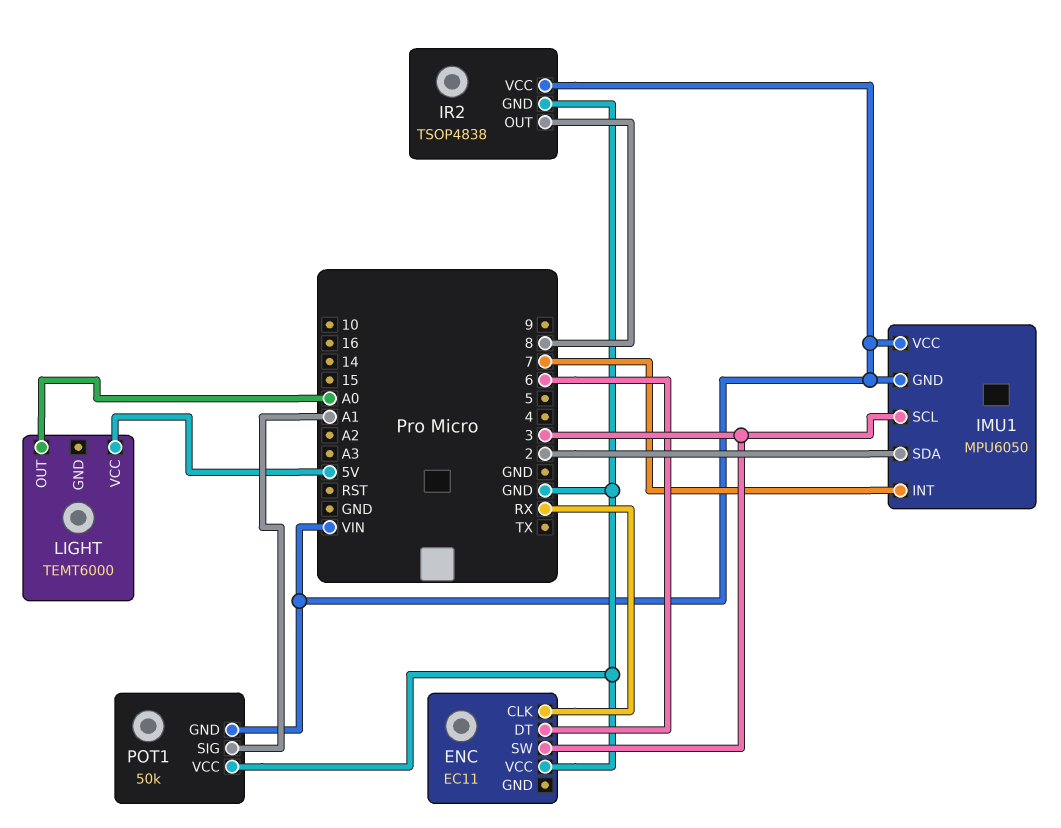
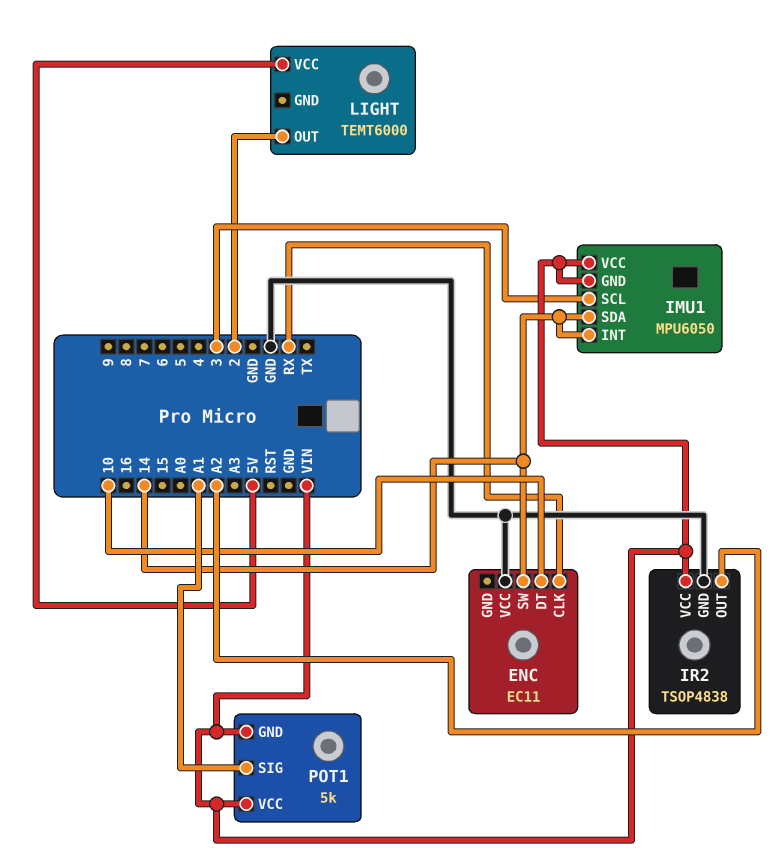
ENC pin DT: 6 -> 10
ENC pin SW: 3 -> 14
IMU1 pin INT: 7 -> 14
IMU1 pin SDA: 2 -> 14
IR2 pin OUT: 8 -> A2
LIGHT pin OUT: A0 -> 2
POT1: 50k -> 5k
POT1 pin VCC: GND -> VIN

